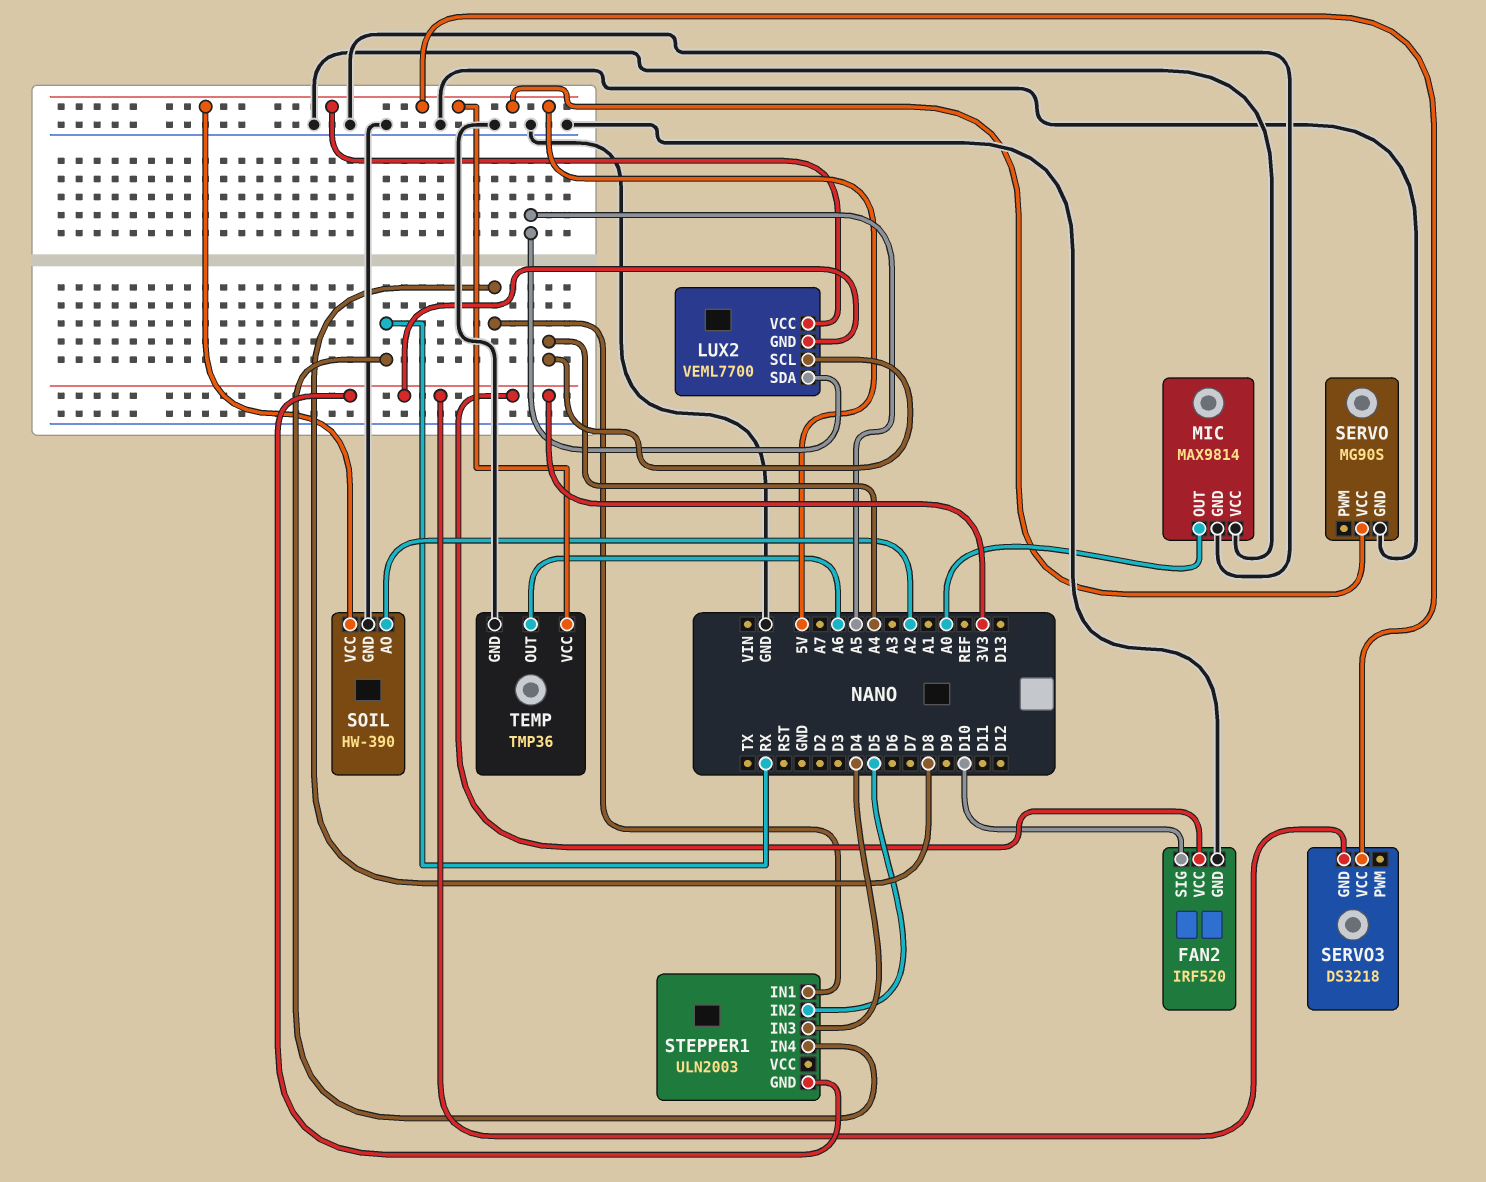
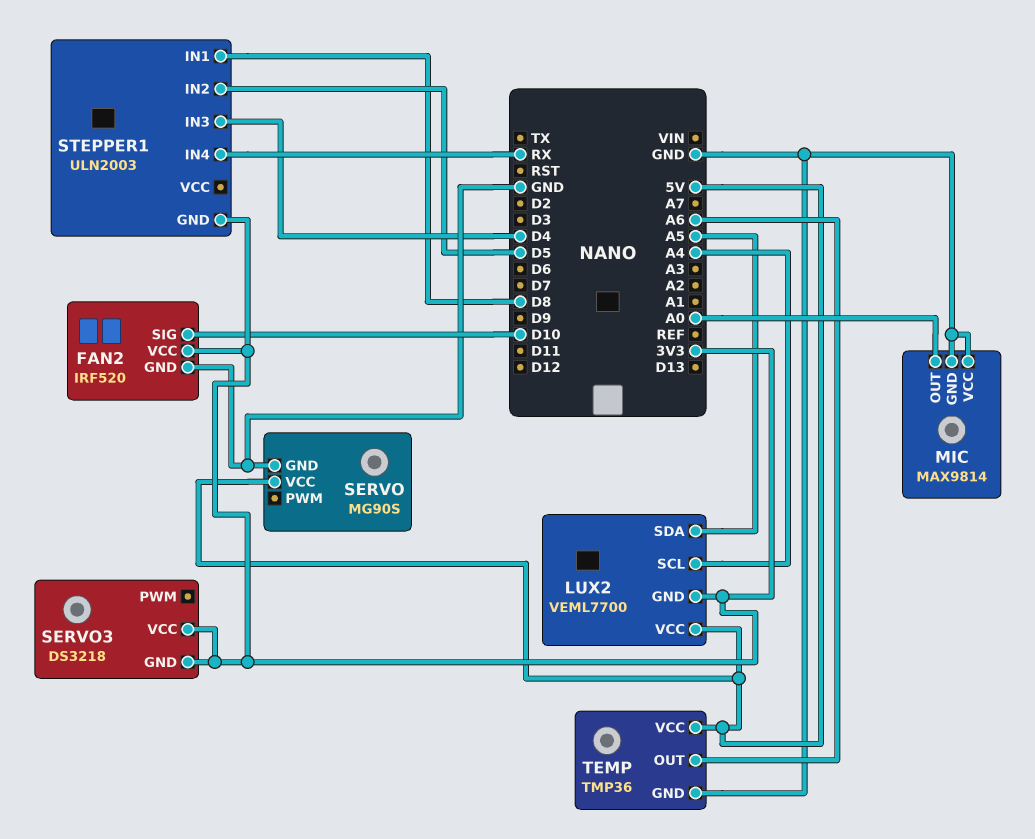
SERVO3 pin VCC: 5V -> 3V3
SOIL: HW-390 -> none
SOIL pin AO: A2 -> none
SOIL pin GND: GND -> none
SOIL pin VCC: 5V -> none

